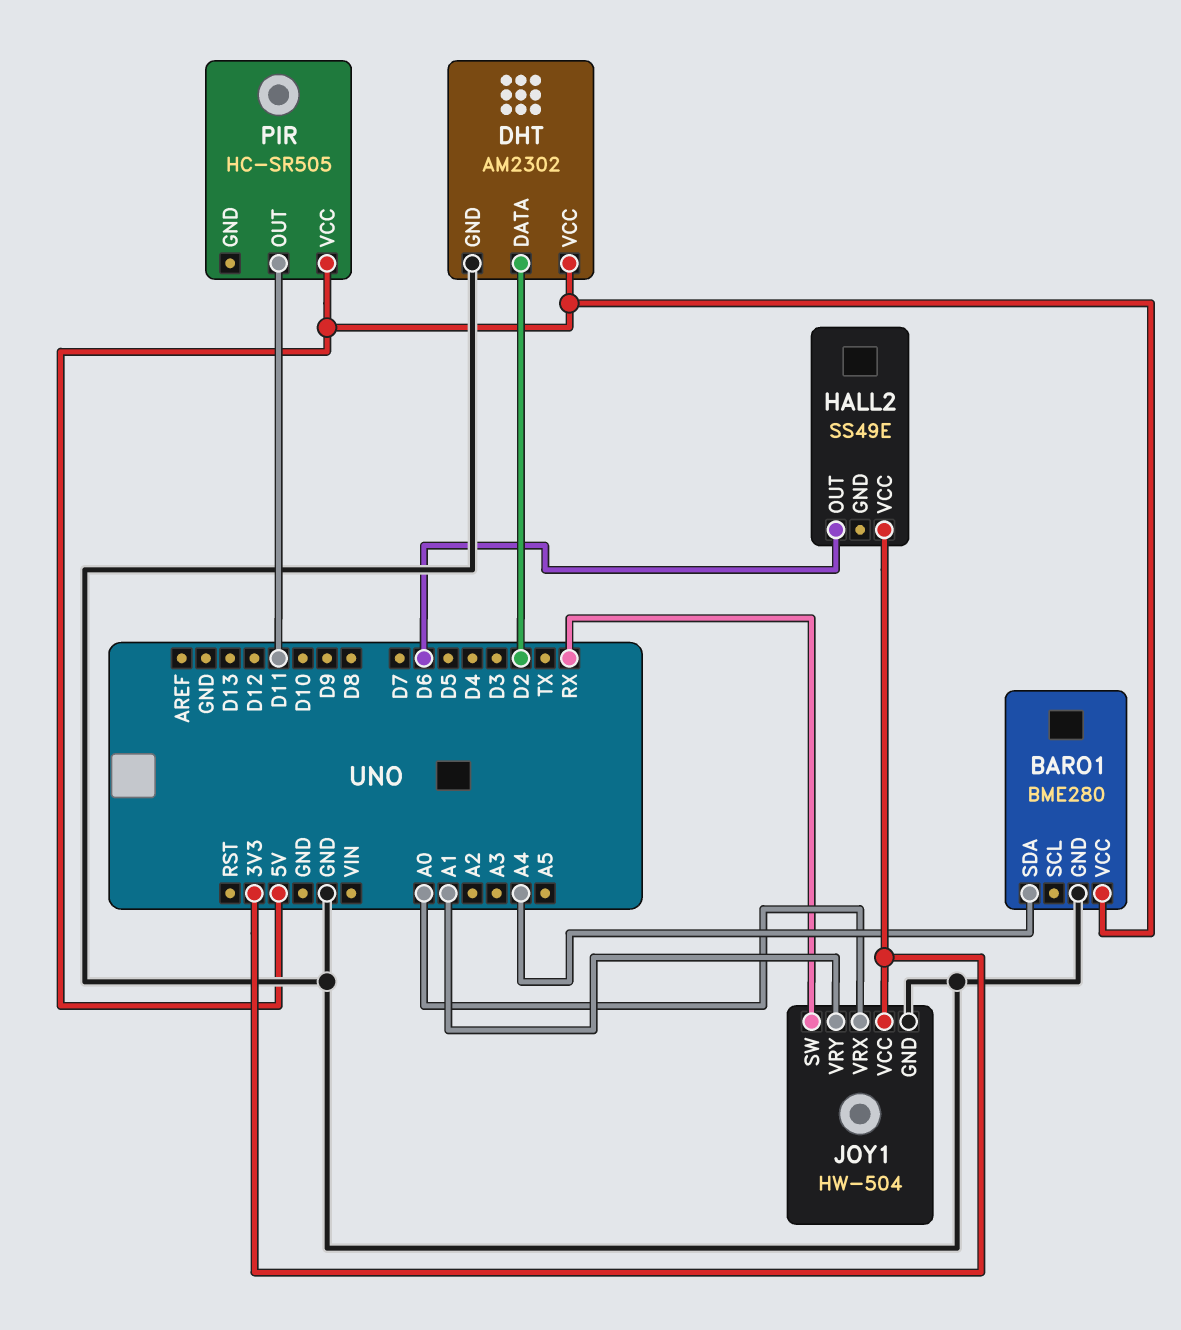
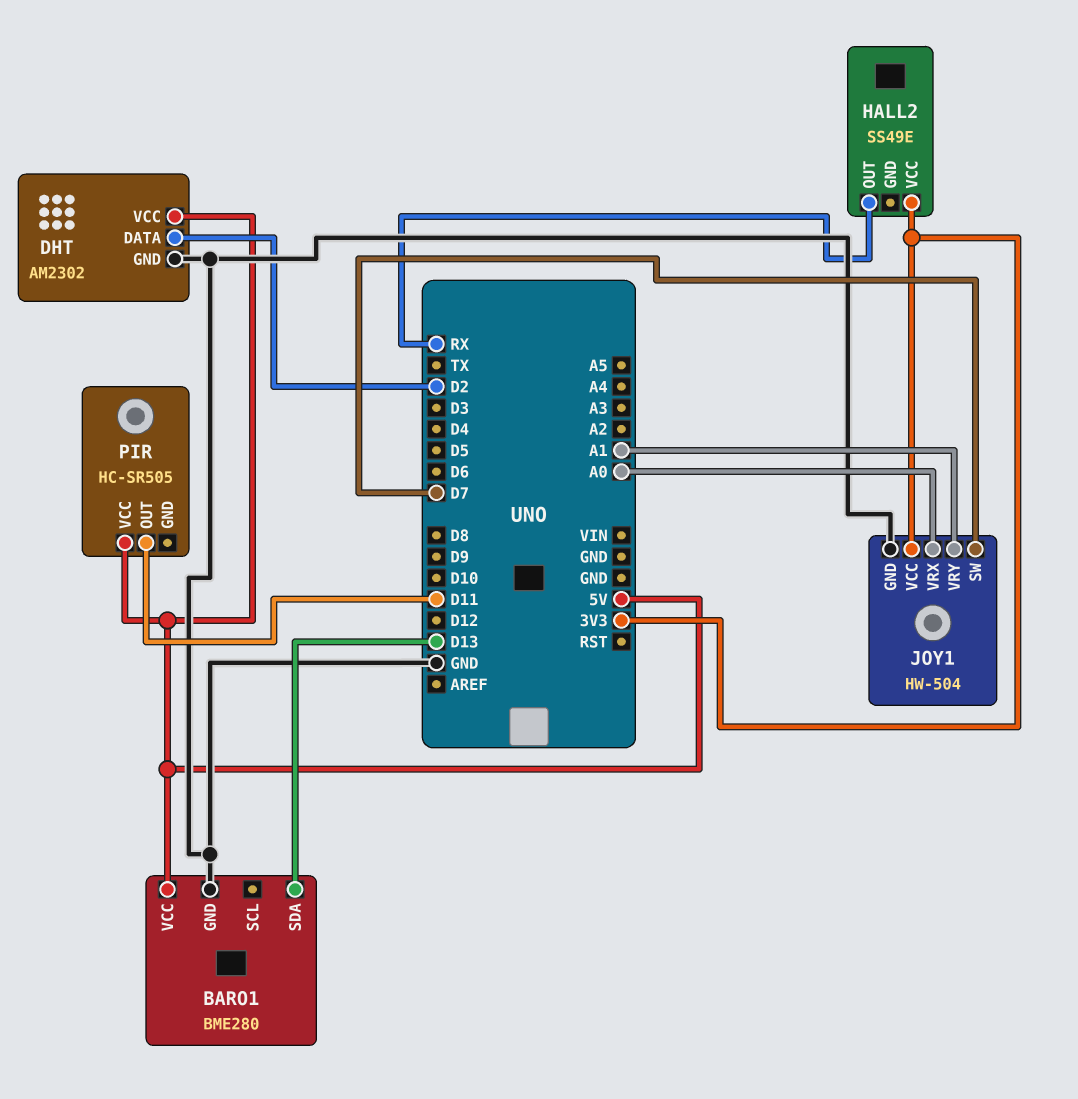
BARO1 pin SDA: A4 -> D13
HALL2 pin OUT: D6 -> RX
JOY1 pin SW: RX -> D7

